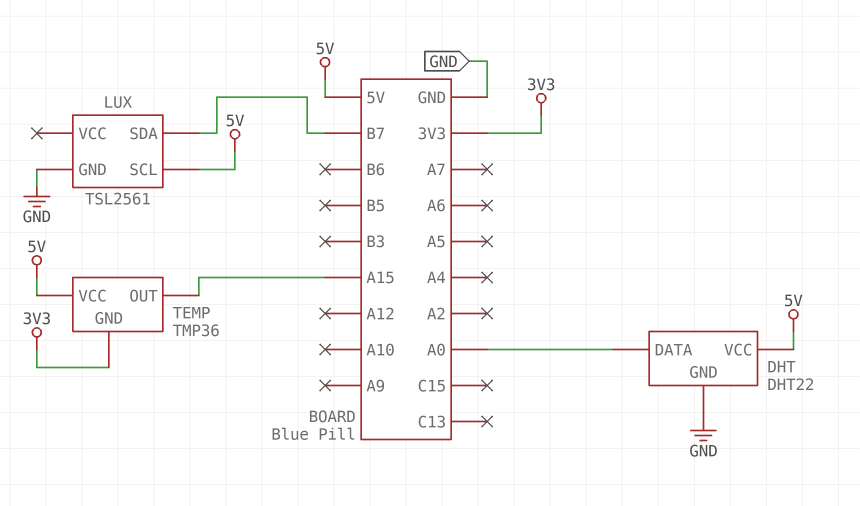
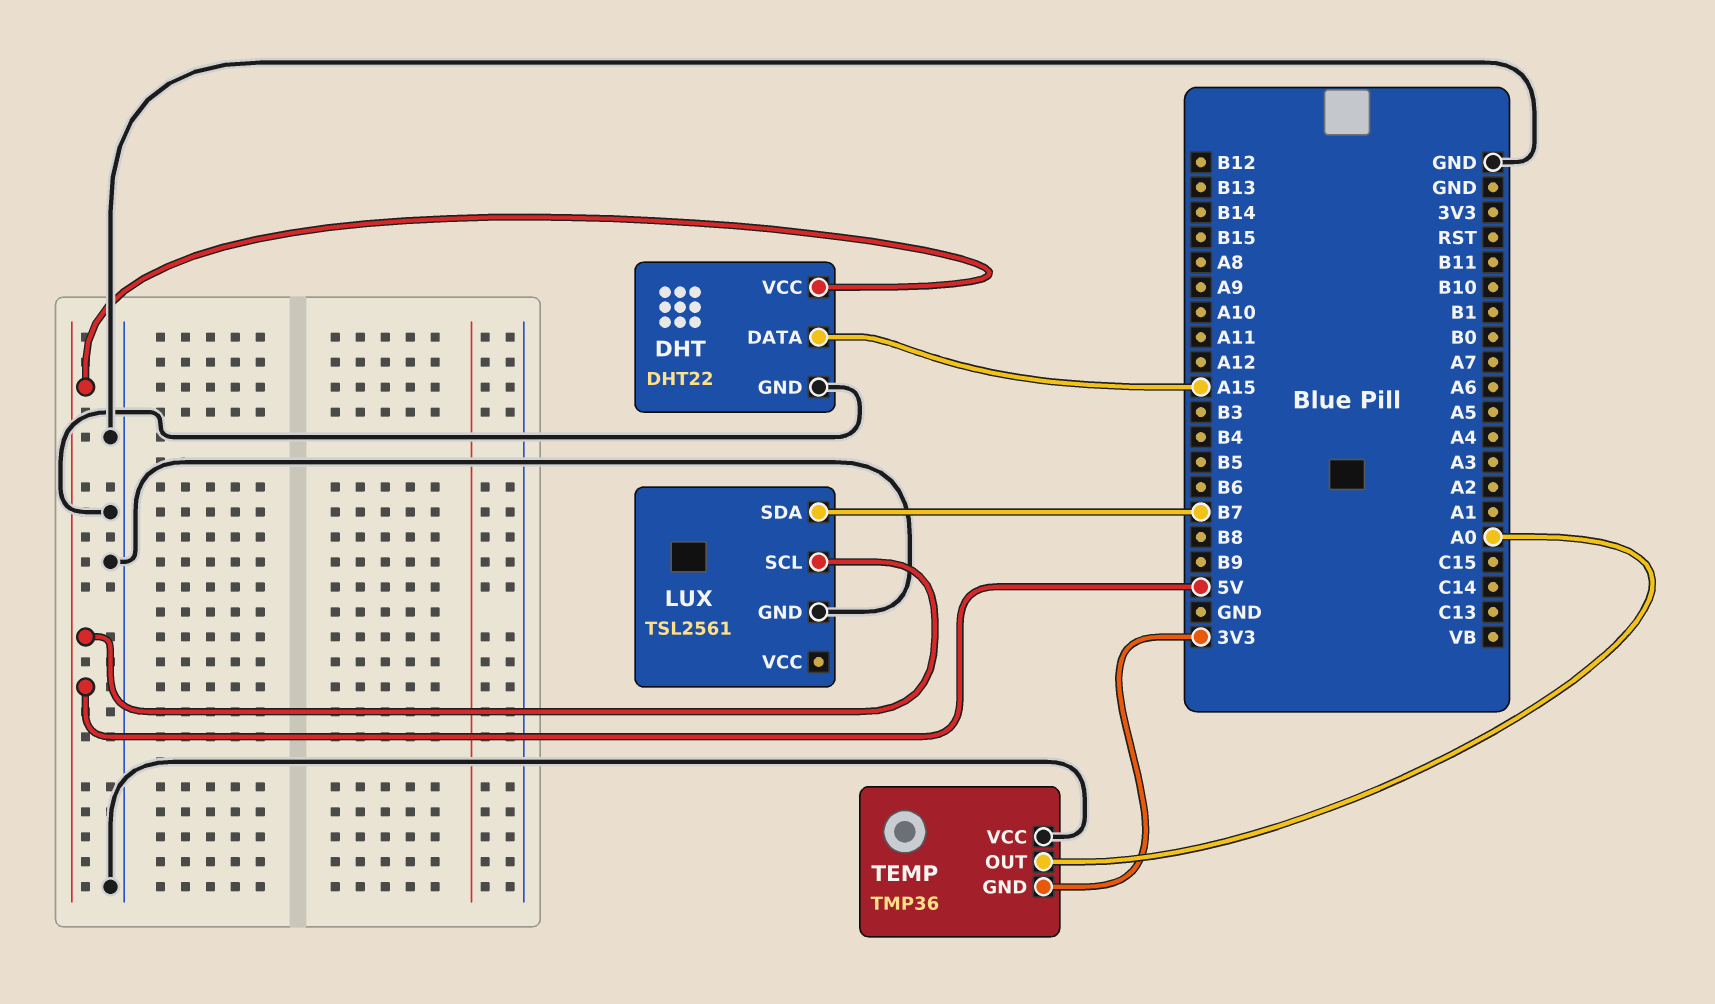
DHT pin DATA: A0 -> A15
TEMP pin OUT: A15 -> A0
TEMP pin VCC: 5V -> GND

